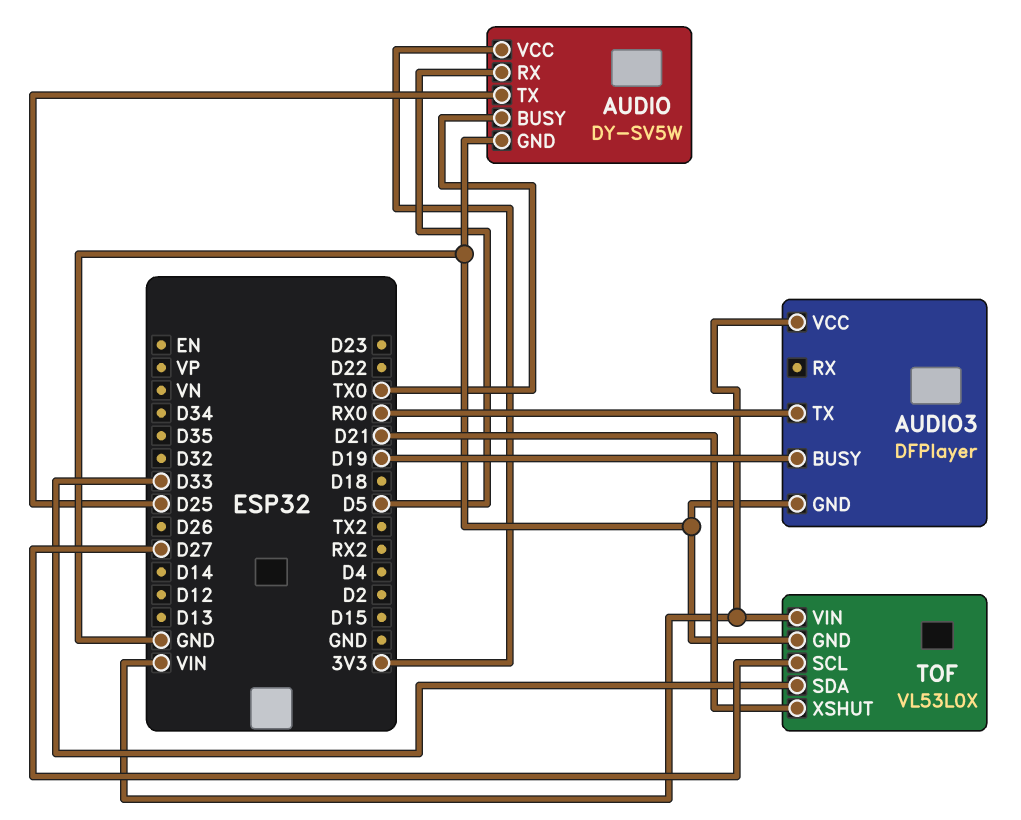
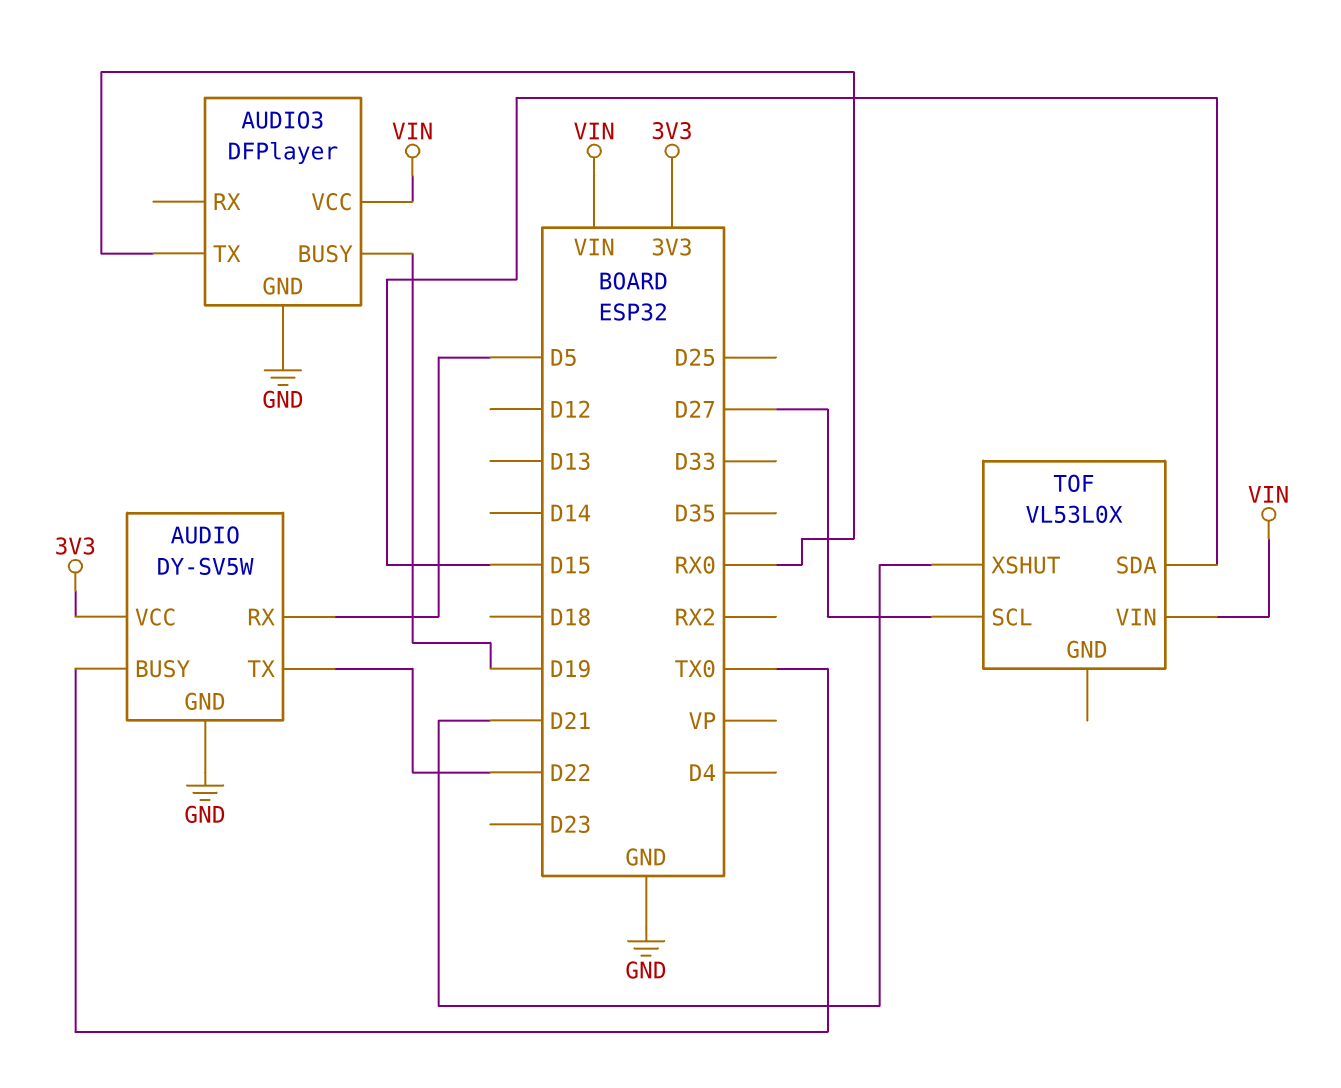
AUDIO pin TX: D25 -> D22
TOF pin GND: GND -> none
TOF pin SDA: D33 -> D15

